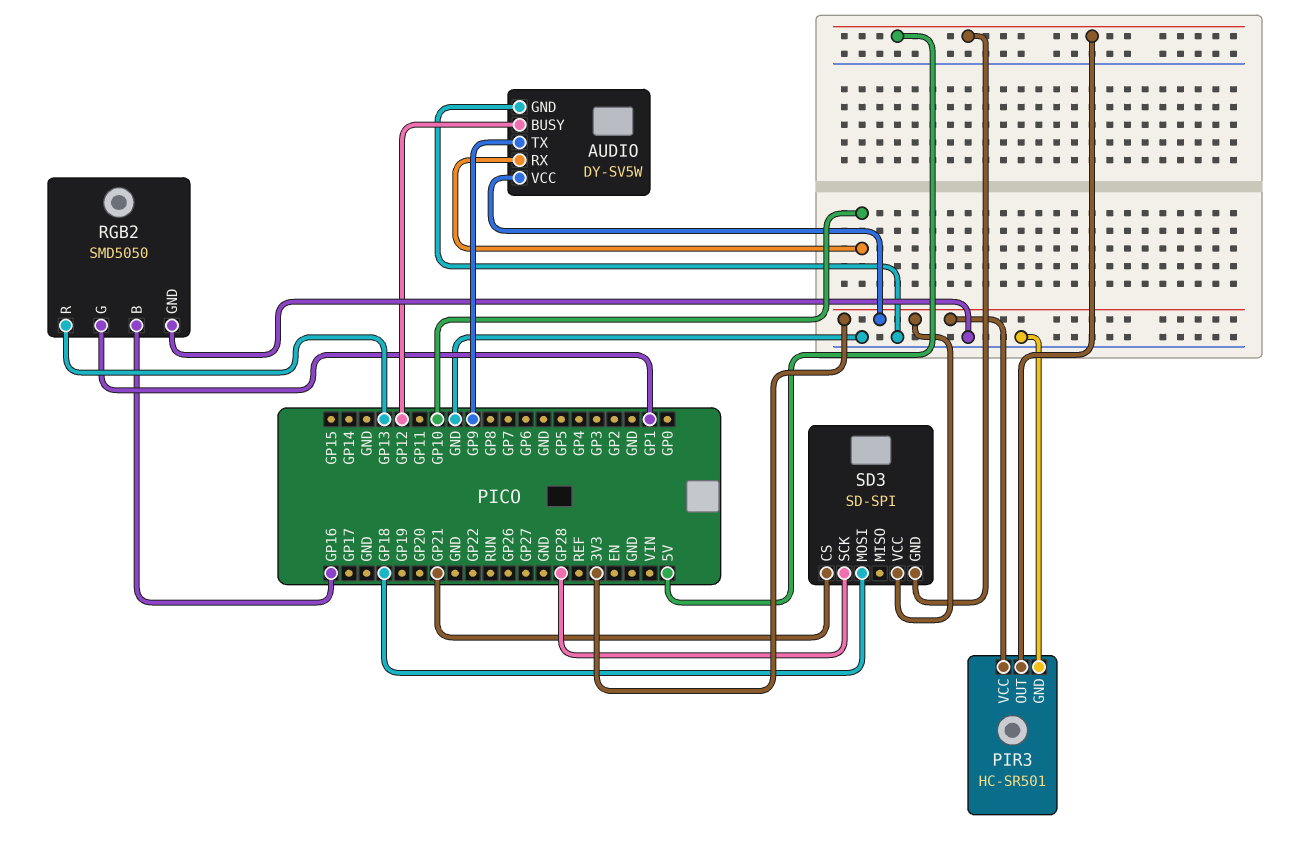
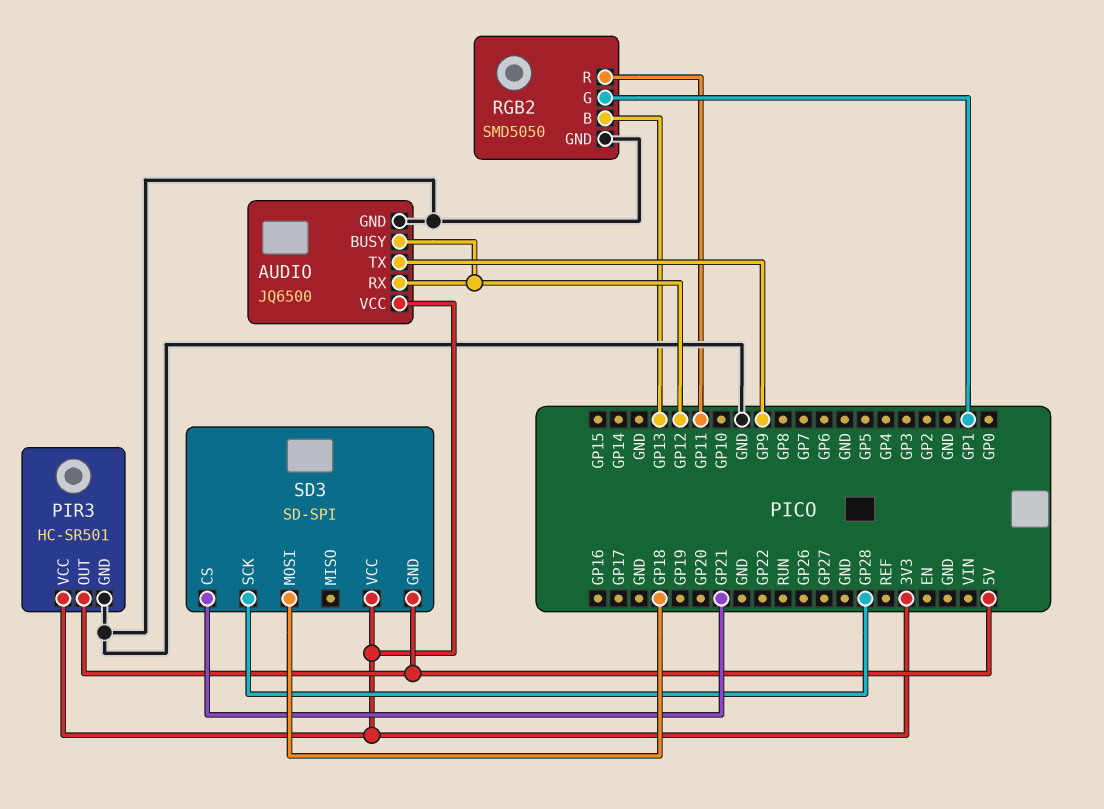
AUDIO: DY-SV5W -> JQ6500
AUDIO pin RX: GP10 -> GP12
RGB2 pin B: GP16 -> GP13
RGB2 pin R: GP13 -> GP11

